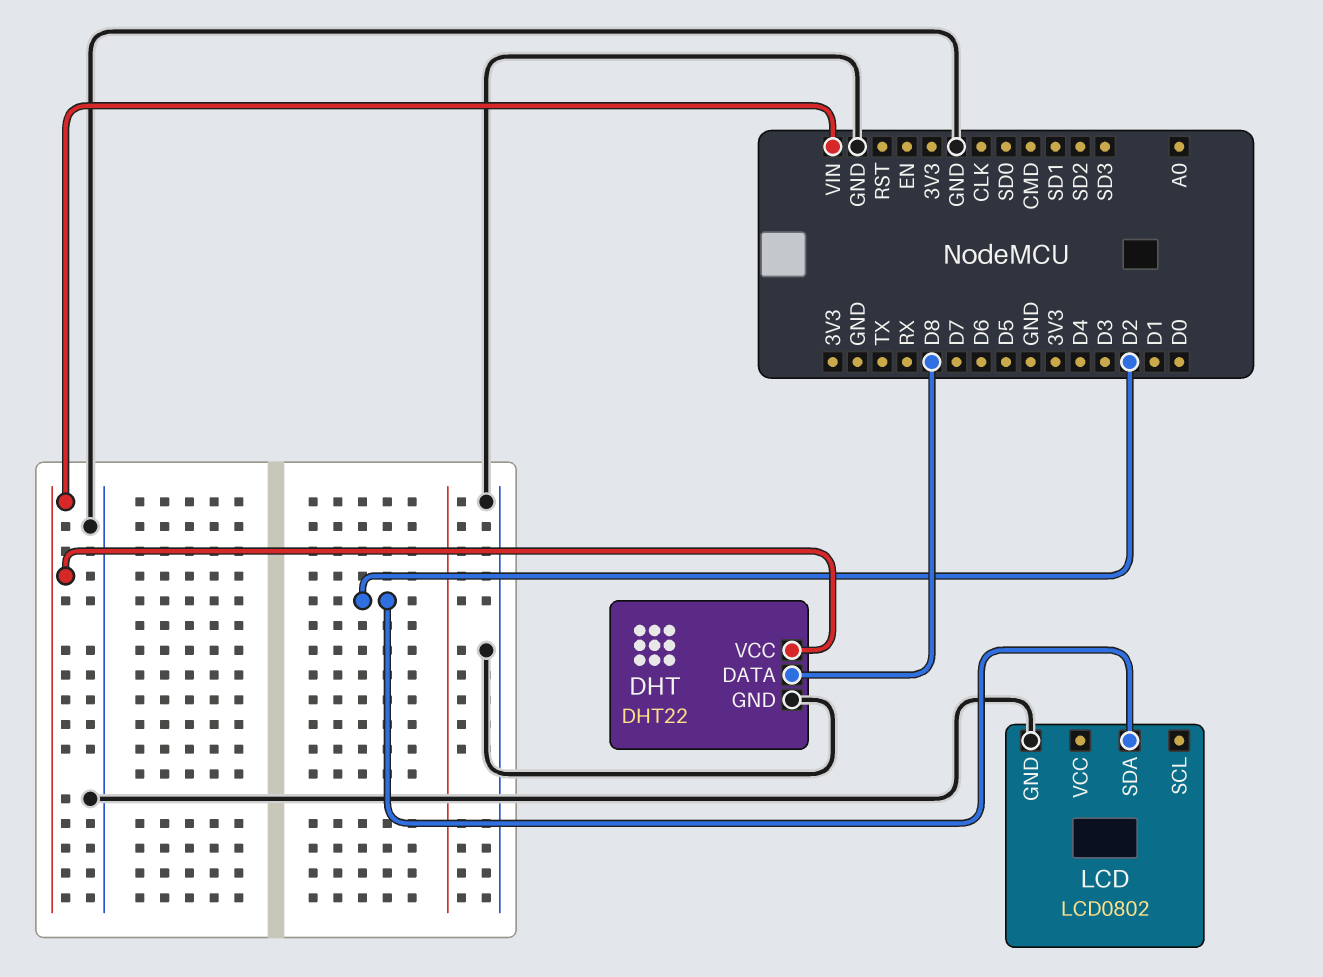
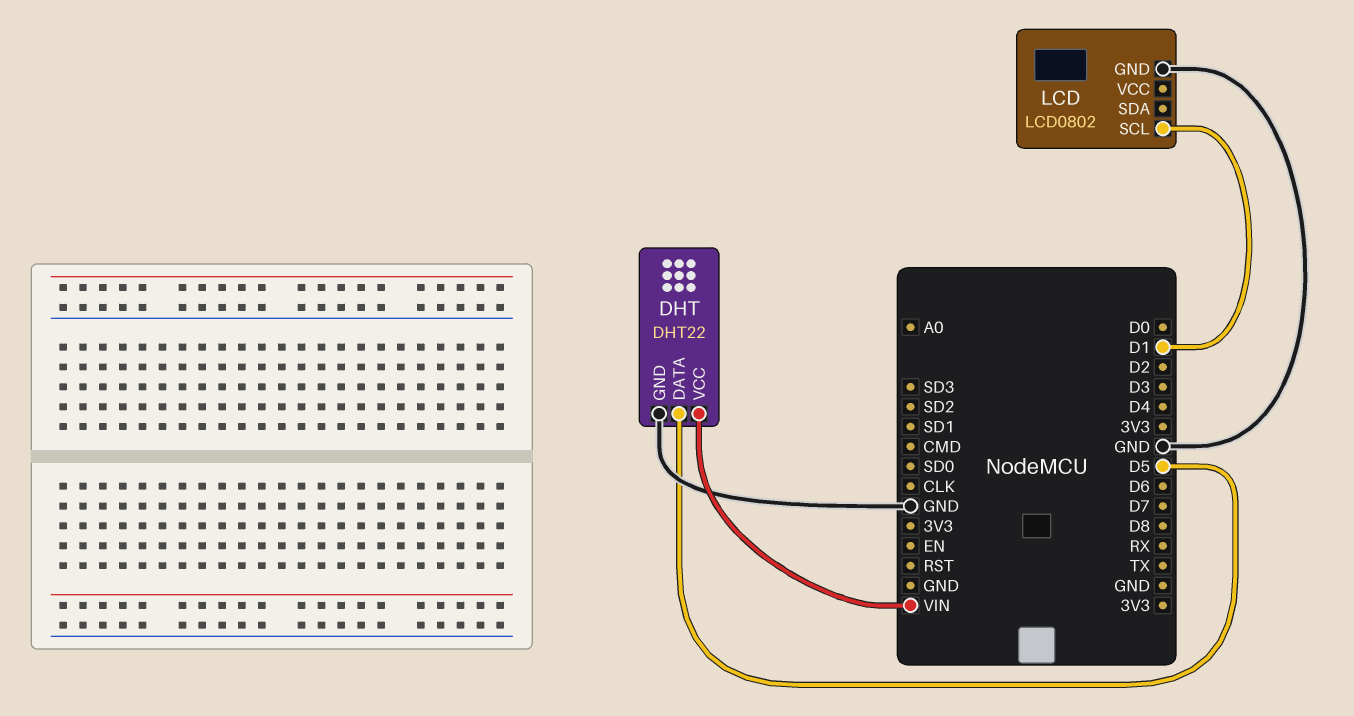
DHT pin DATA: D8 -> D5
LCD pin SCL: none -> D1
LCD pin SDA: D2 -> none

